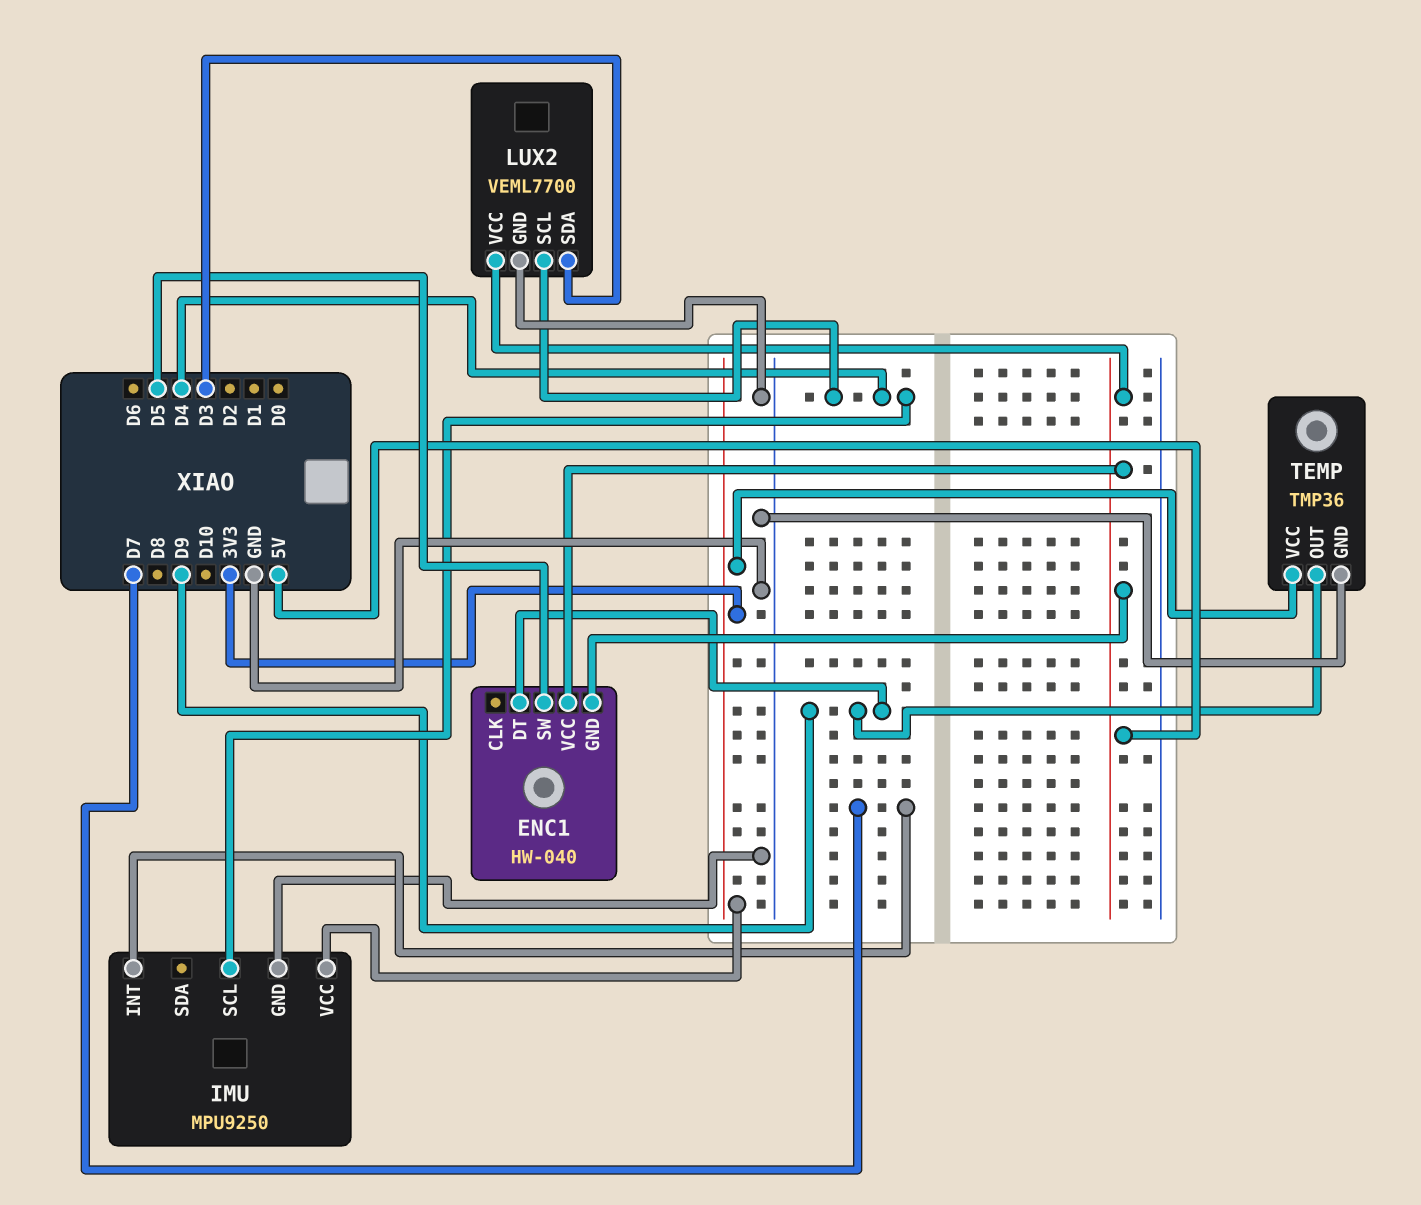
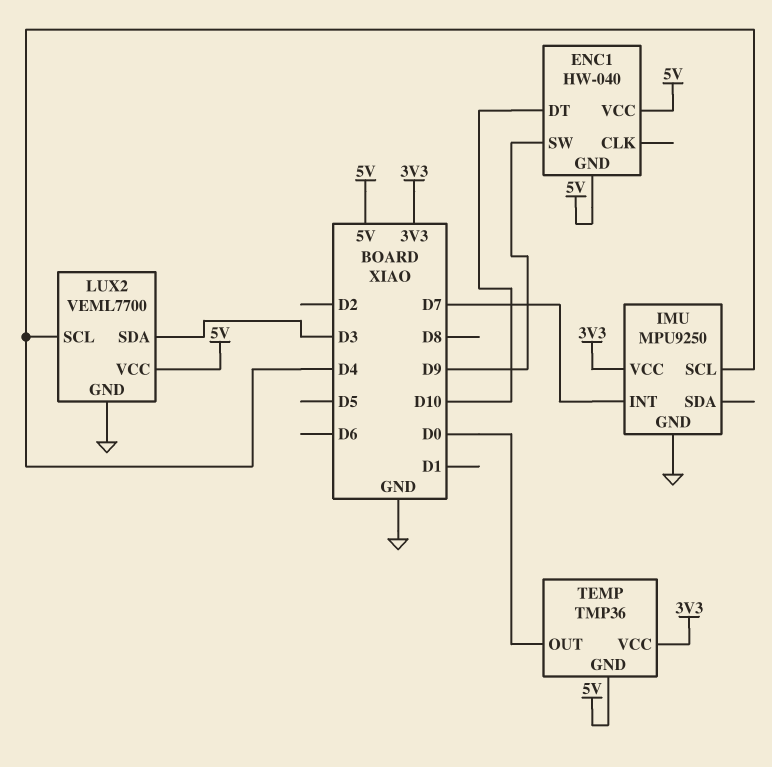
ENC1 pin DT: D9 -> D10
ENC1 pin SW: D5 -> D9
TEMP pin GND: GND -> 5V
TEMP pin OUT: D9 -> D0

